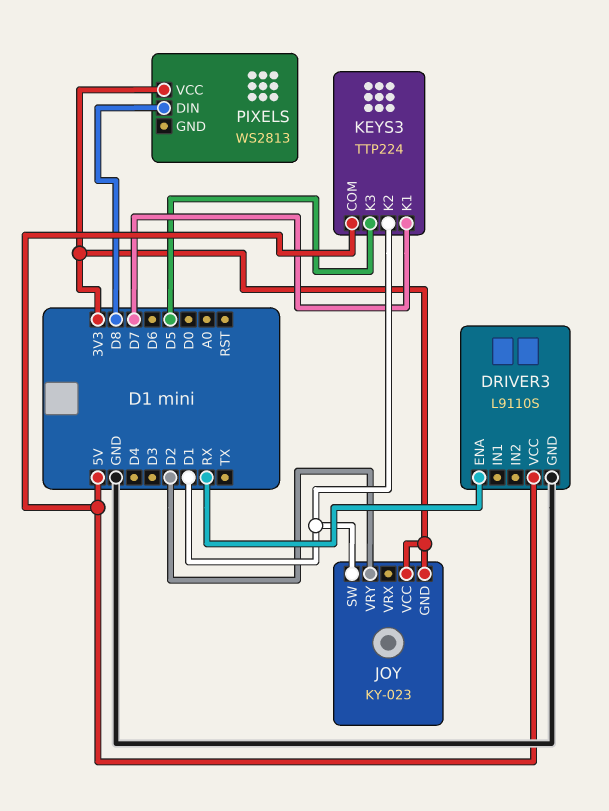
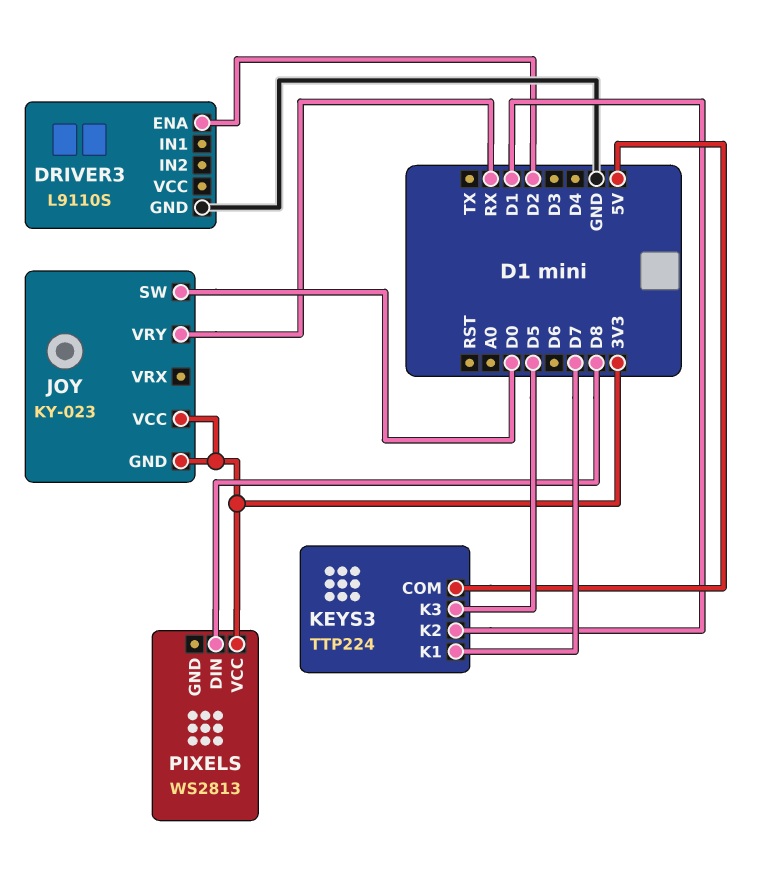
DRIVER3 pin ENA: RX -> D2
DRIVER3 pin VCC: 5V -> none
JOY pin SW: D1 -> D0
JOY pin VRY: D2 -> RX

